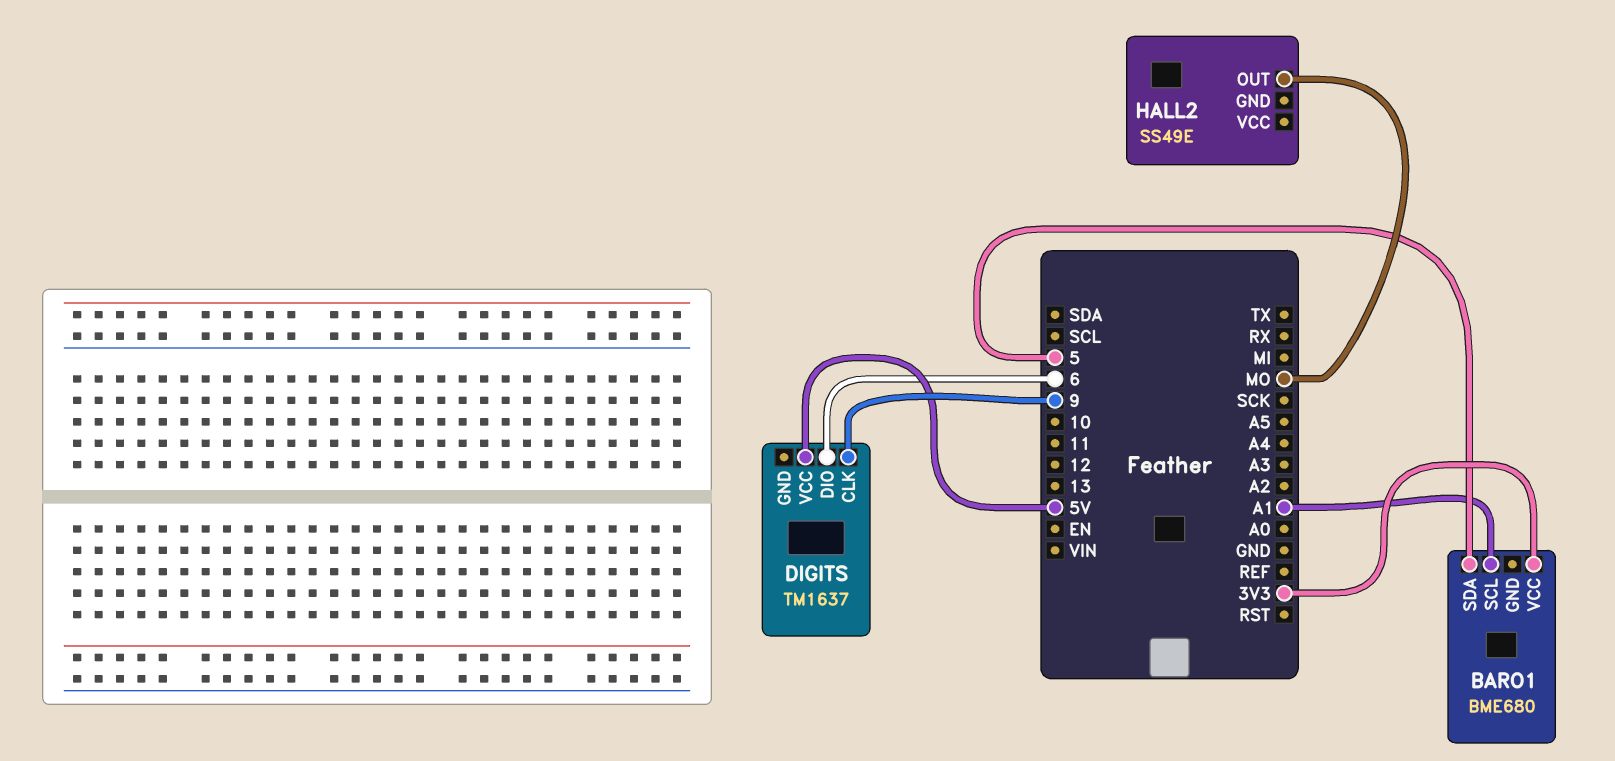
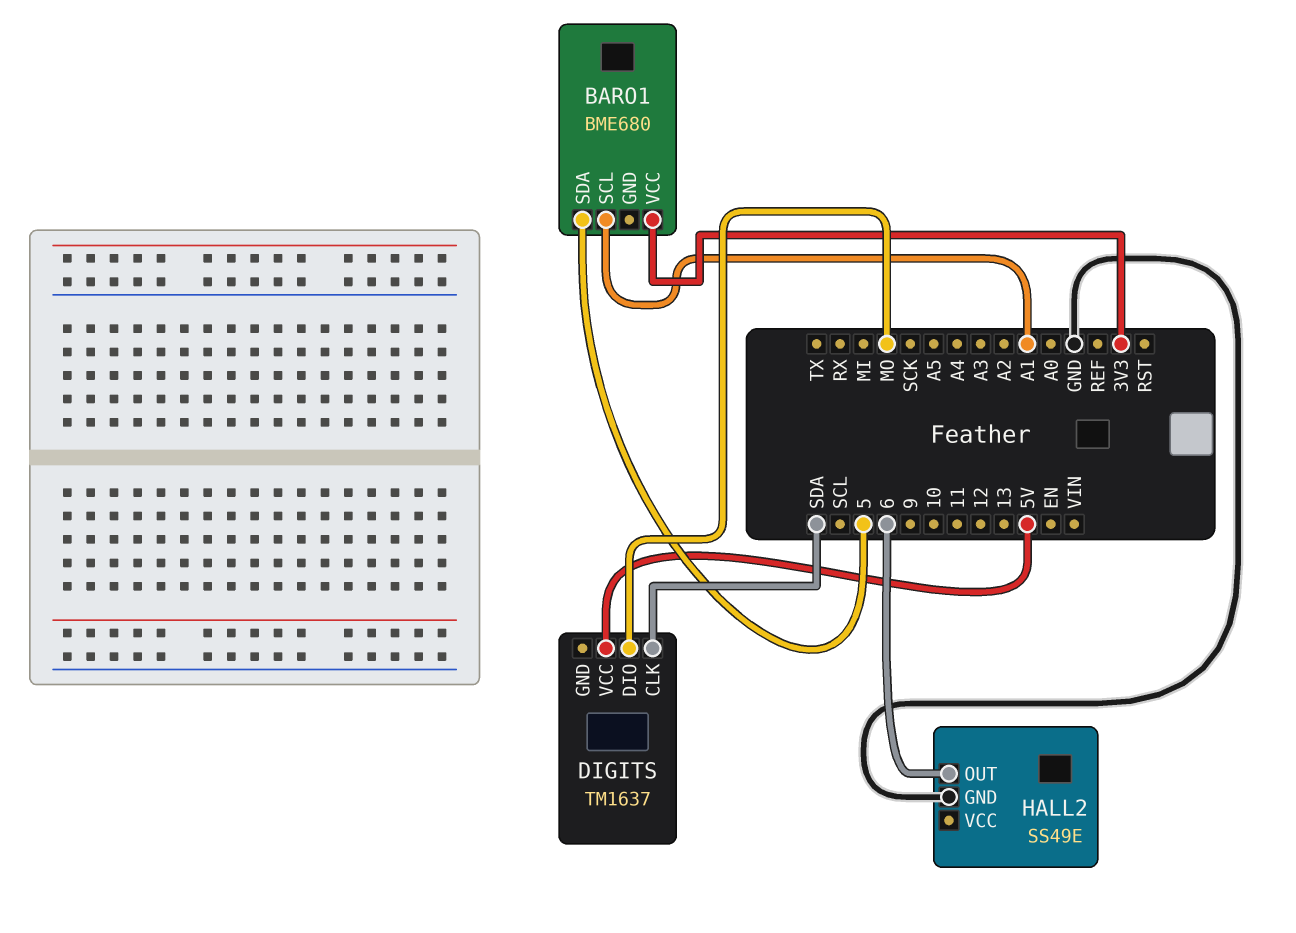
DIGITS pin CLK: 9 -> SDA
DIGITS pin DIO: 6 -> MO
HALL2 pin GND: none -> GND
HALL2 pin OUT: MO -> 6

